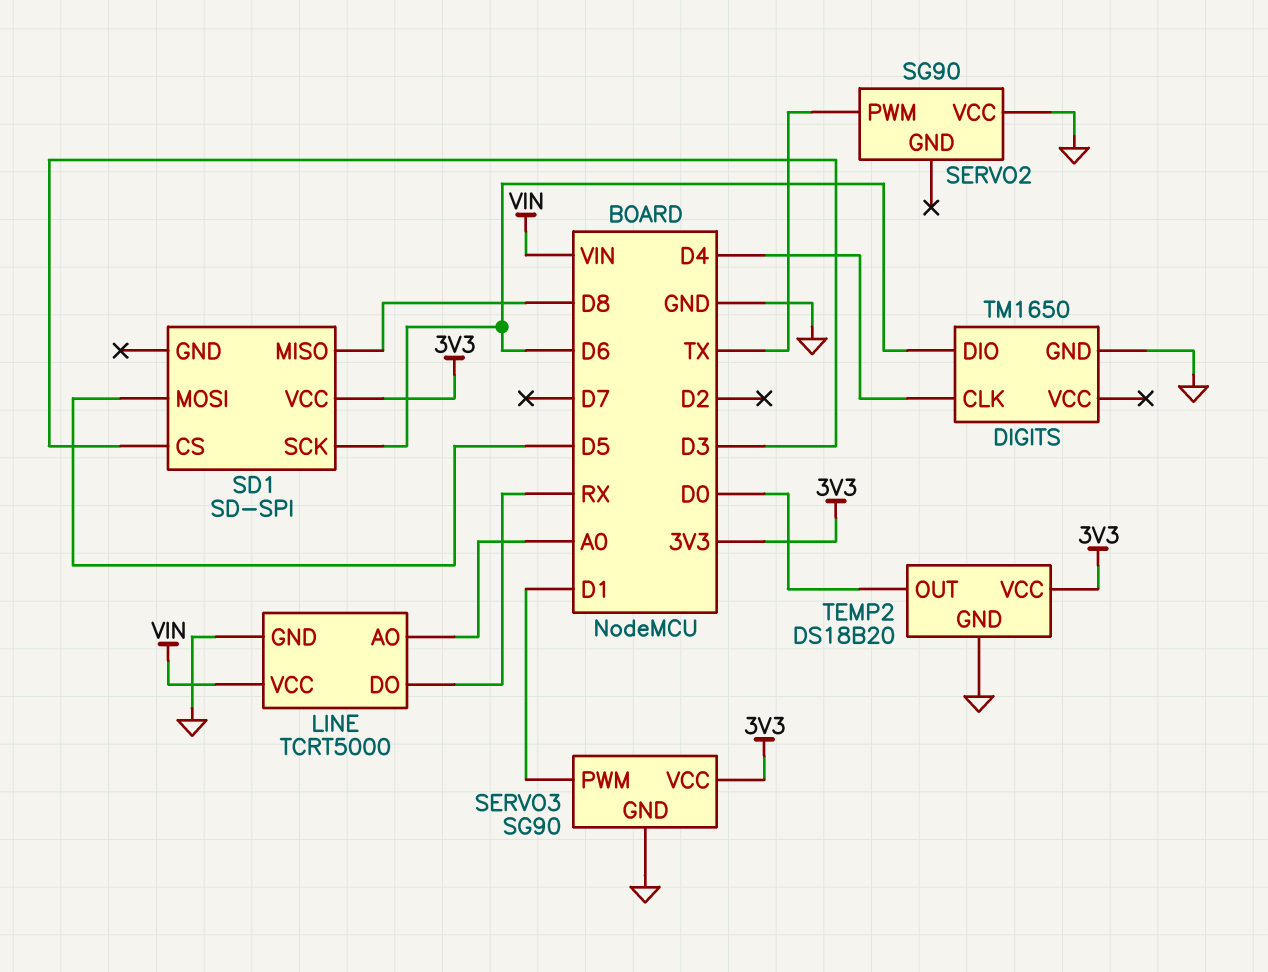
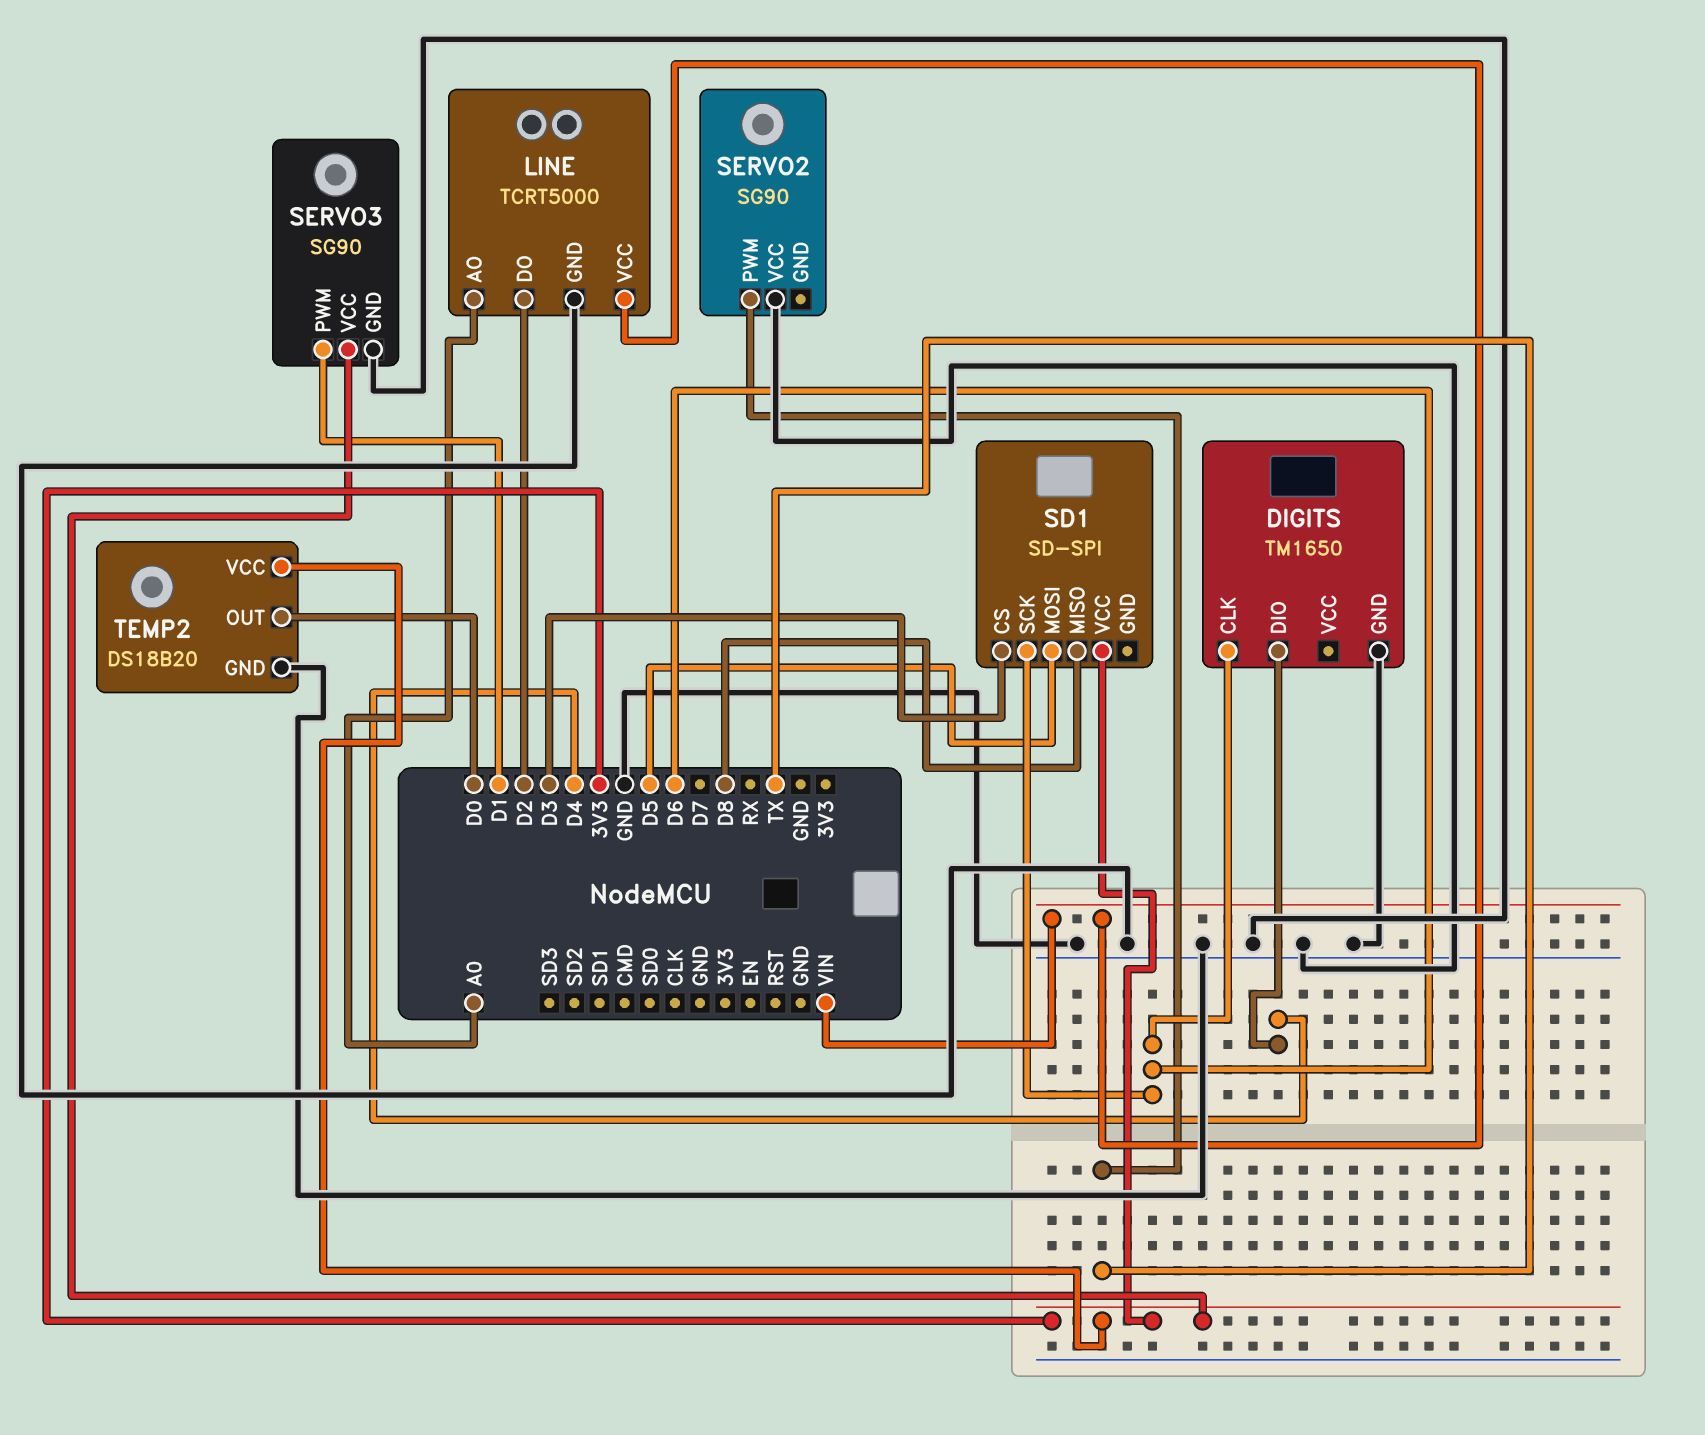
DIGITS pin CLK: D4 -> D6
DIGITS pin DIO: D6 -> D4
LINE pin DO: RX -> D2

